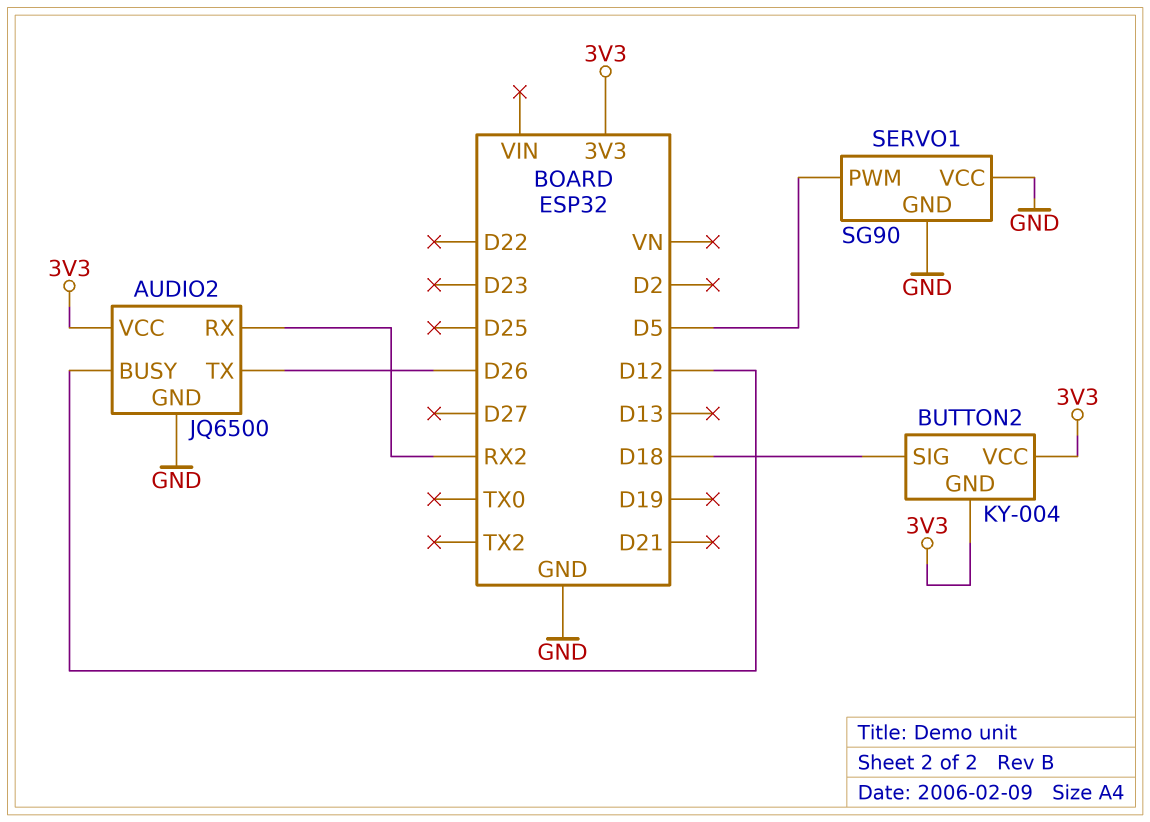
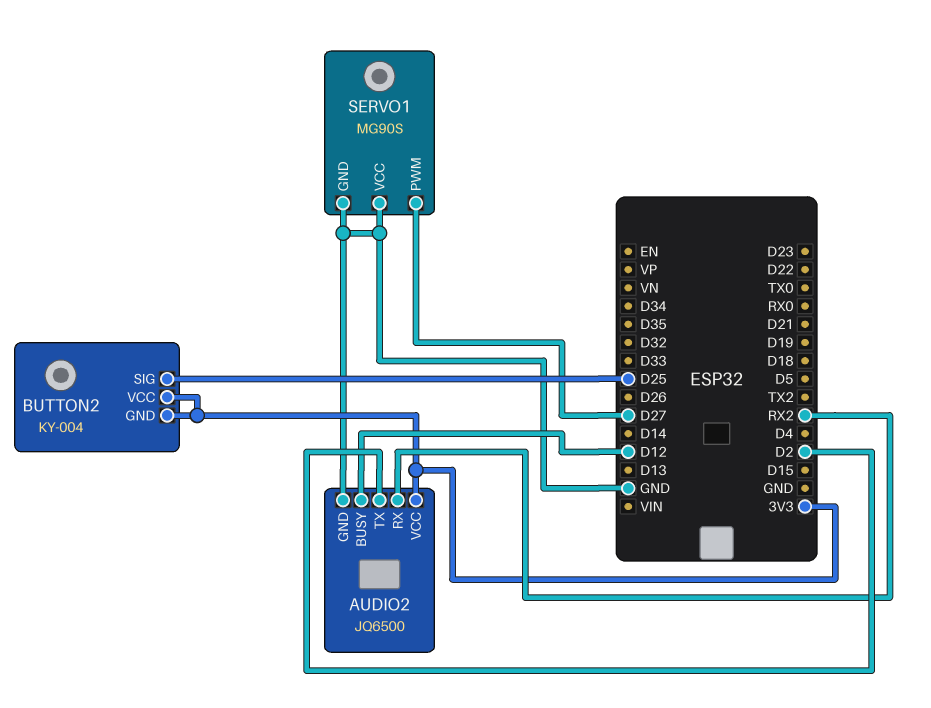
AUDIO2 pin TX: D26 -> D2
BUTTON2 pin SIG: D18 -> D25
SERVO1: SG90 -> MG90S
SERVO1 pin PWM: D5 -> D27

